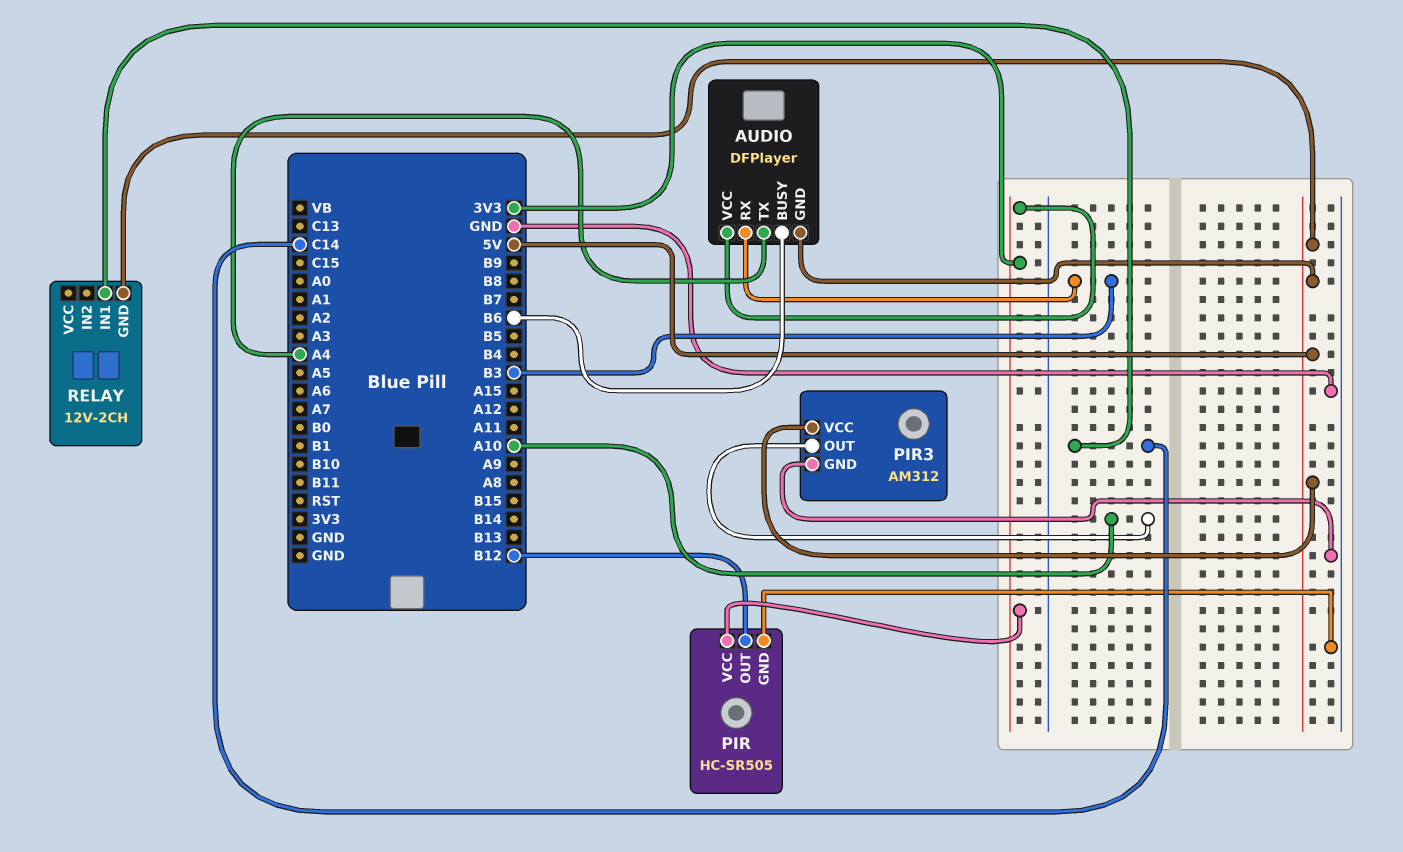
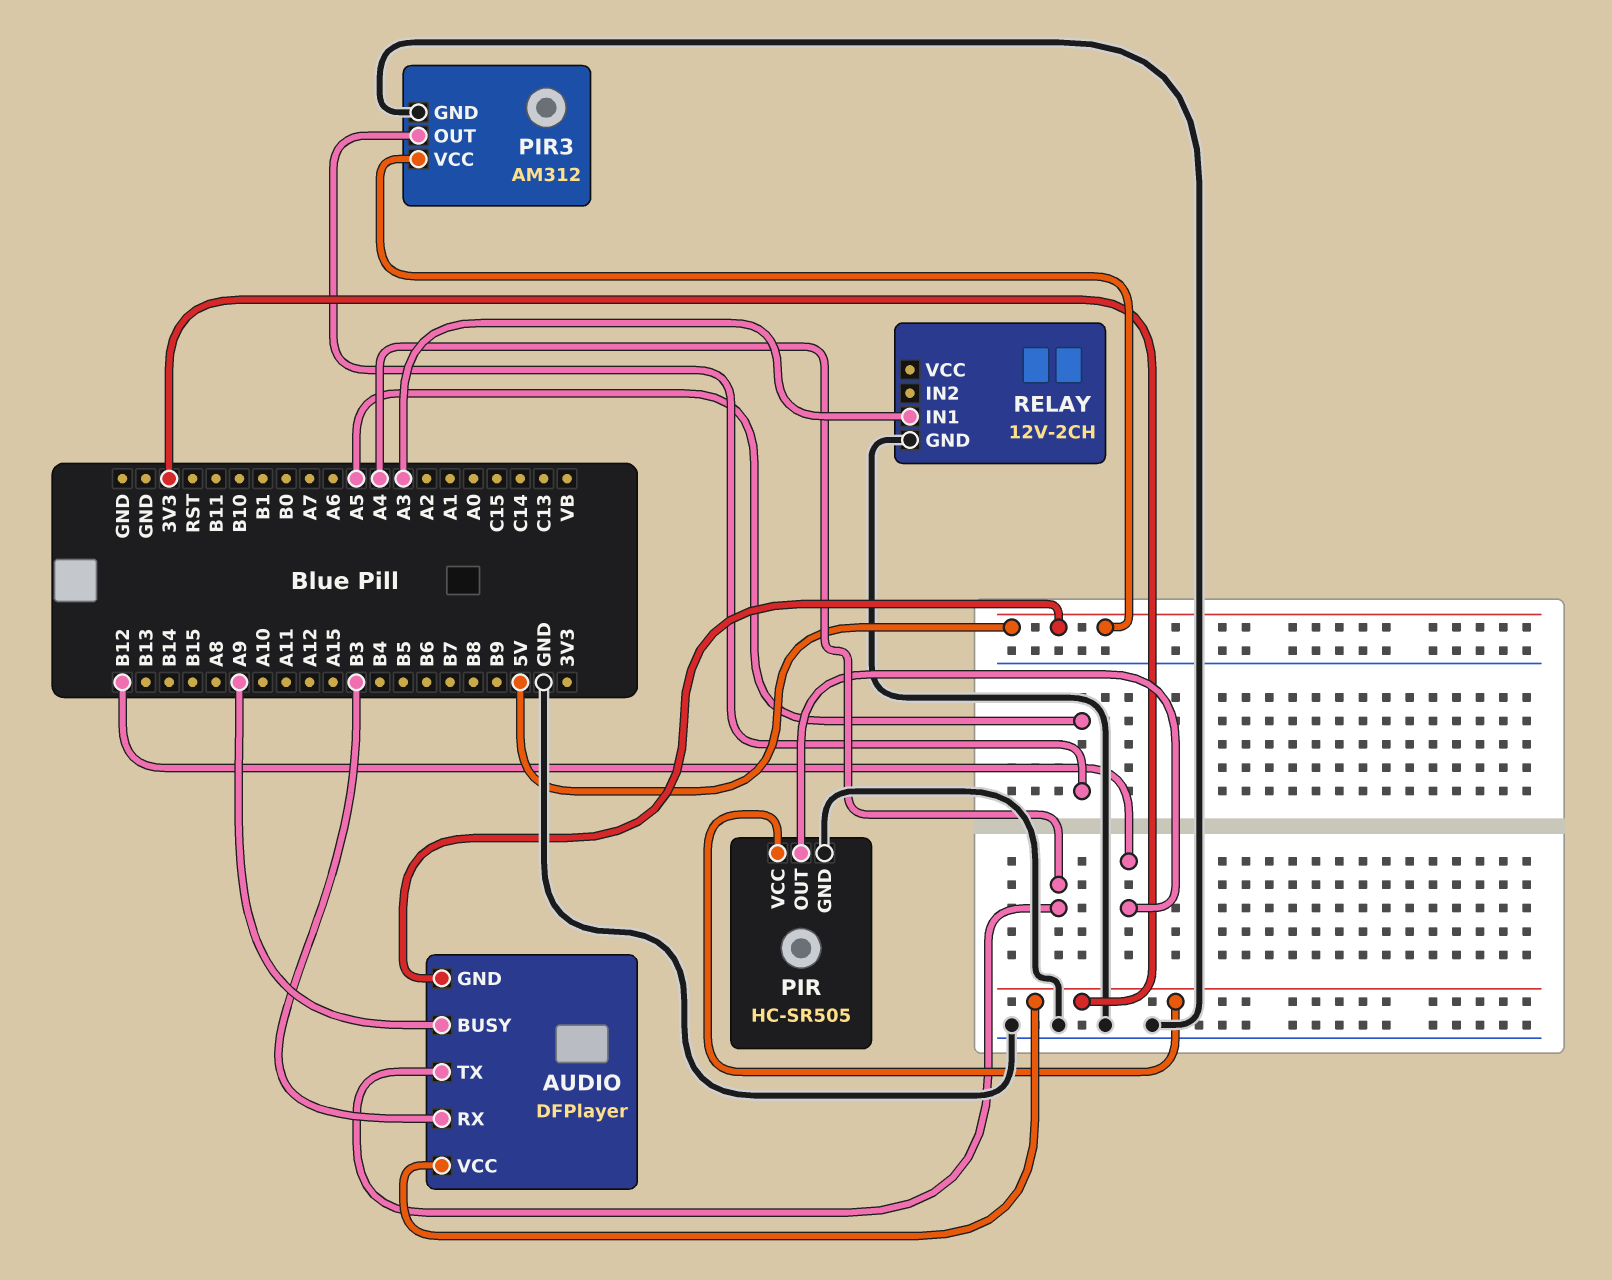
AUDIO pin BUSY: B6 -> A9
PIR3 pin OUT: A10 -> A5
RELAY pin GND: 5V -> GND
RELAY pin IN1: C14 -> A3

